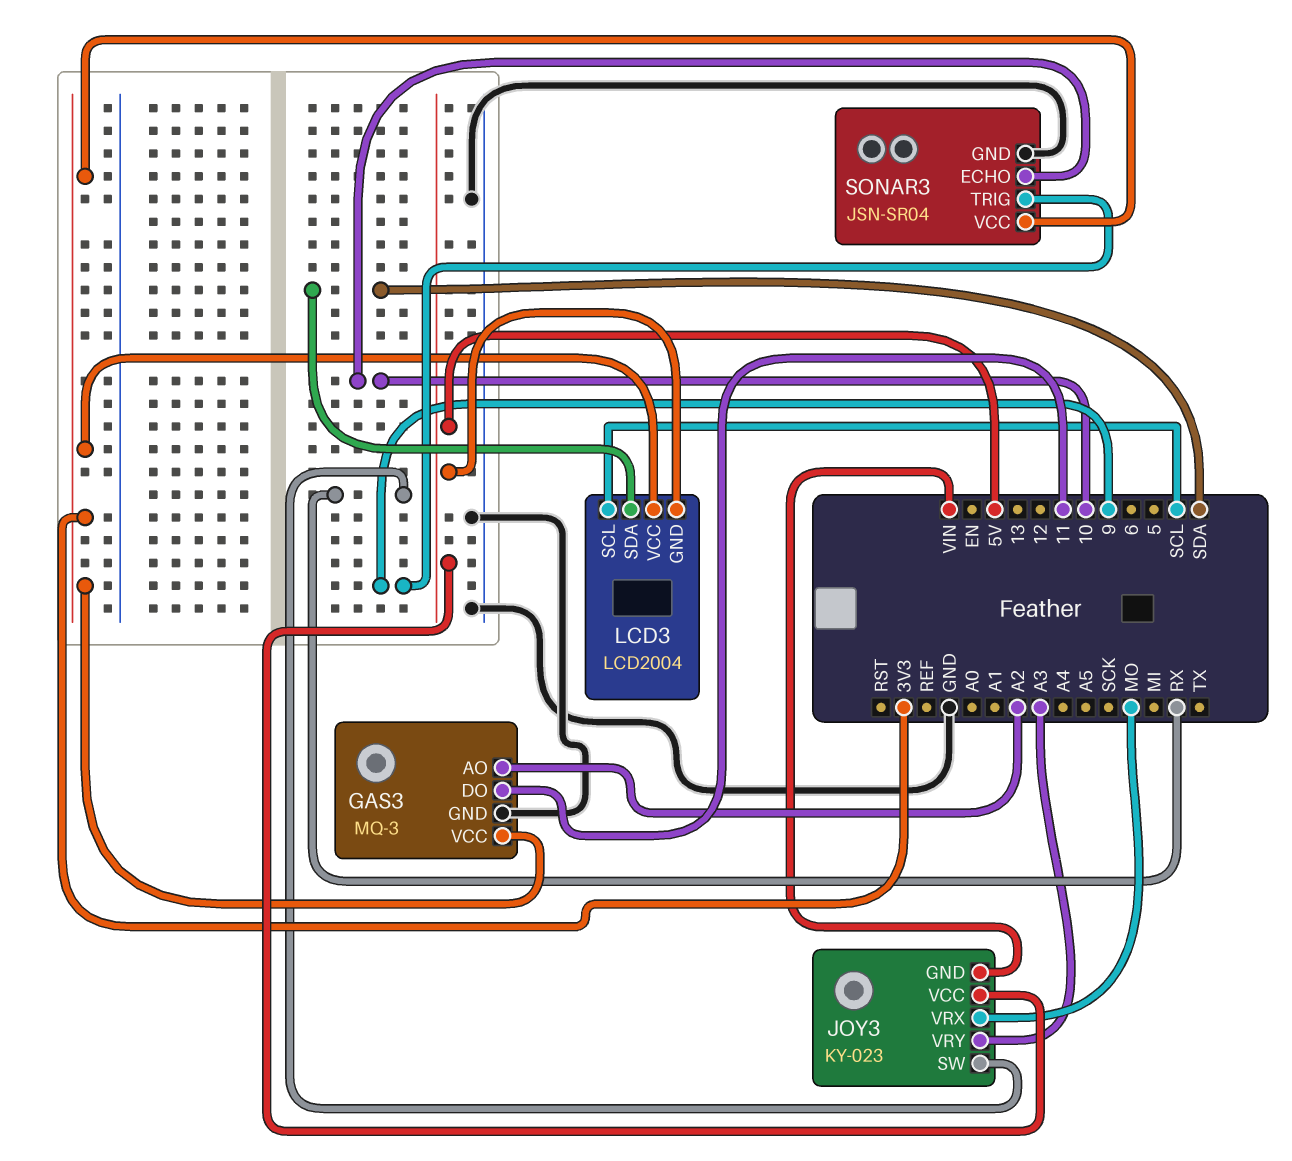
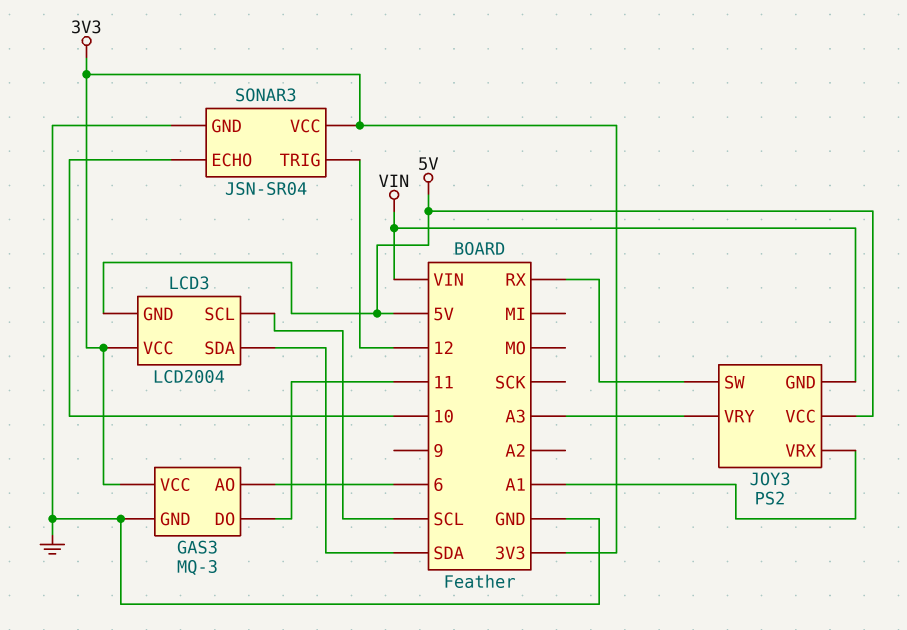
GAS3 pin AO: A2 -> 6
JOY3: KY-023 -> PS2
JOY3 pin VRX: MO -> A1
SONAR3 pin TRIG: 9 -> 12

